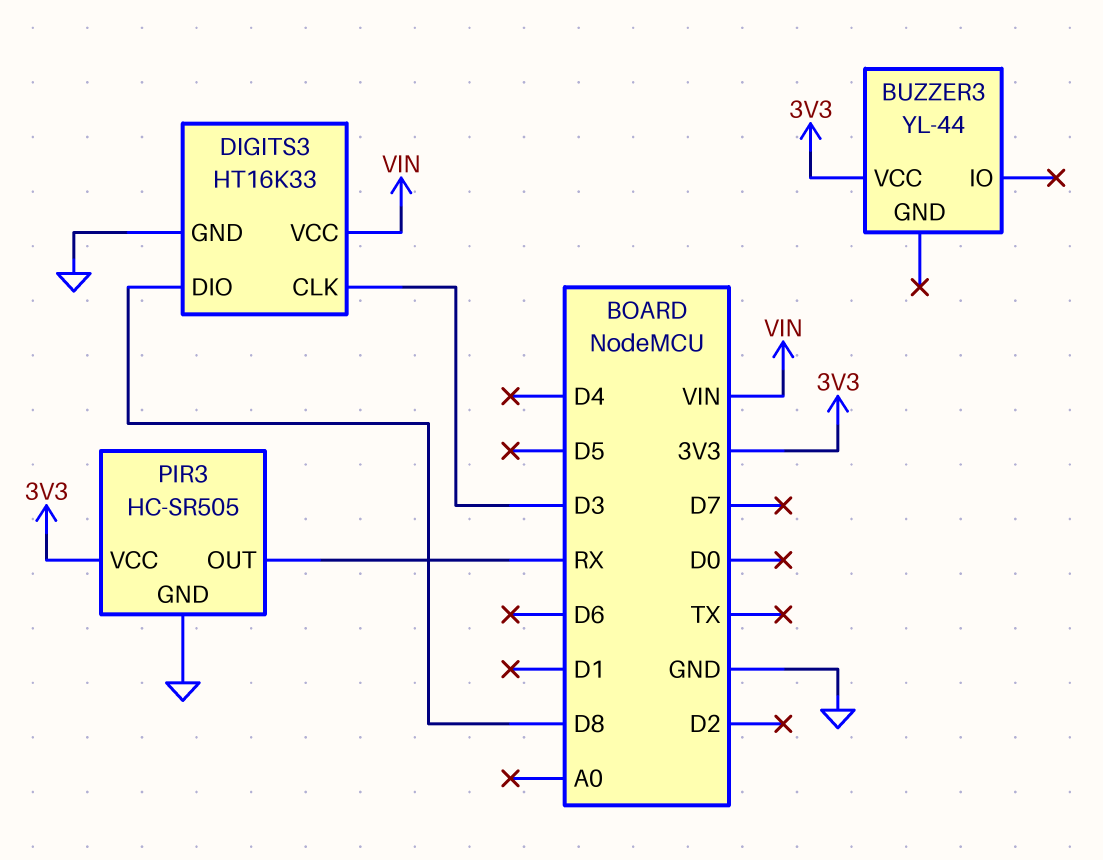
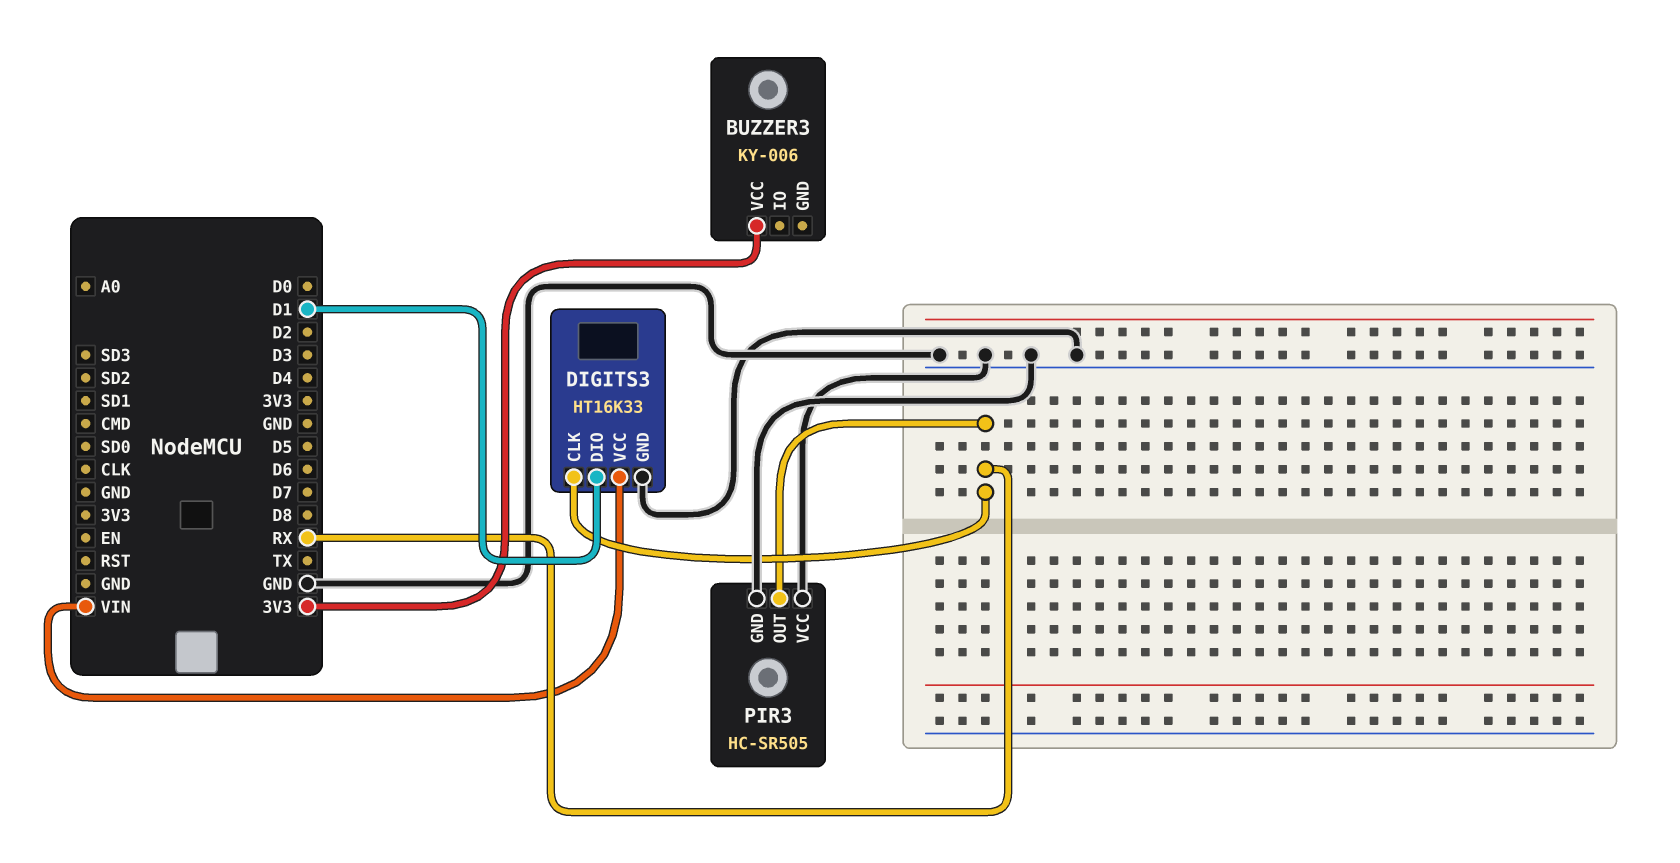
BUZZER3: YL-44 -> KY-006
DIGITS3 pin CLK: D3 -> RX
DIGITS3 pin DIO: D8 -> D1
PIR3 pin VCC: 3V3 -> GND

